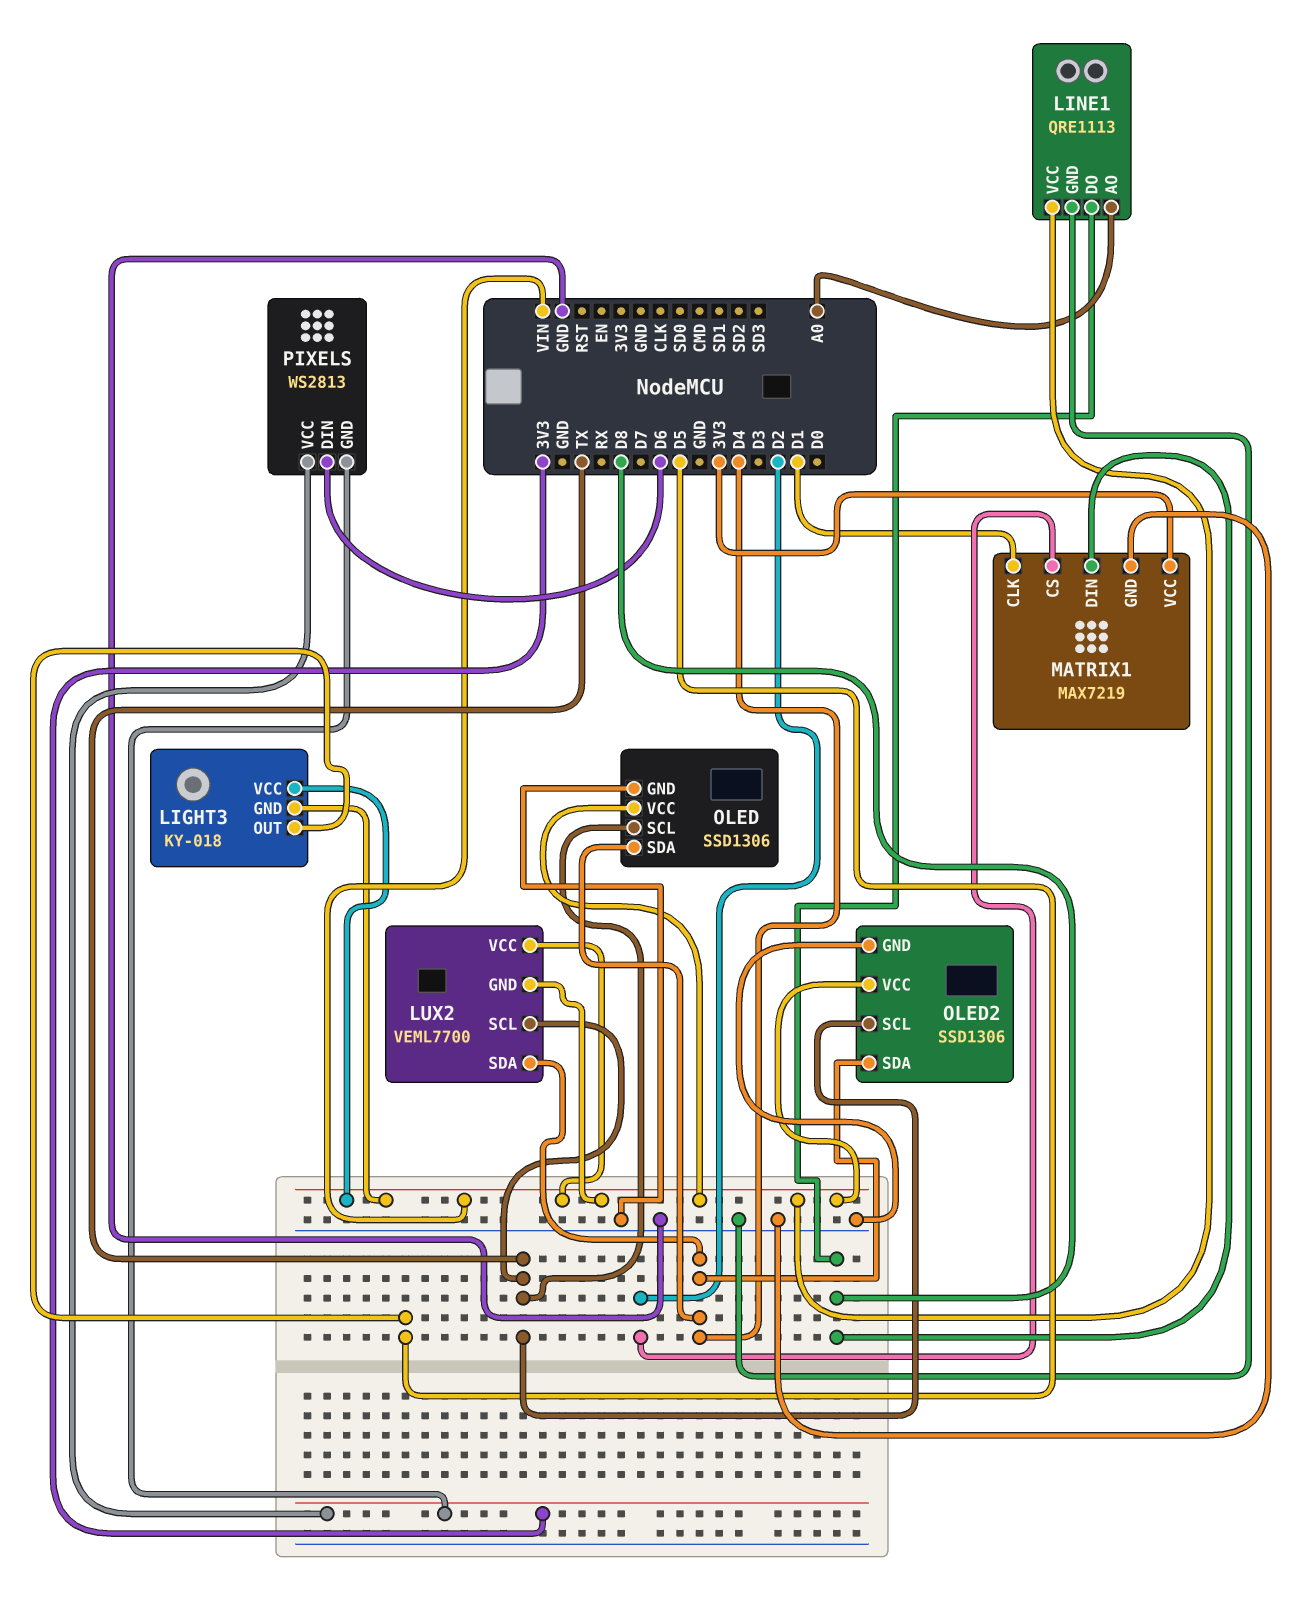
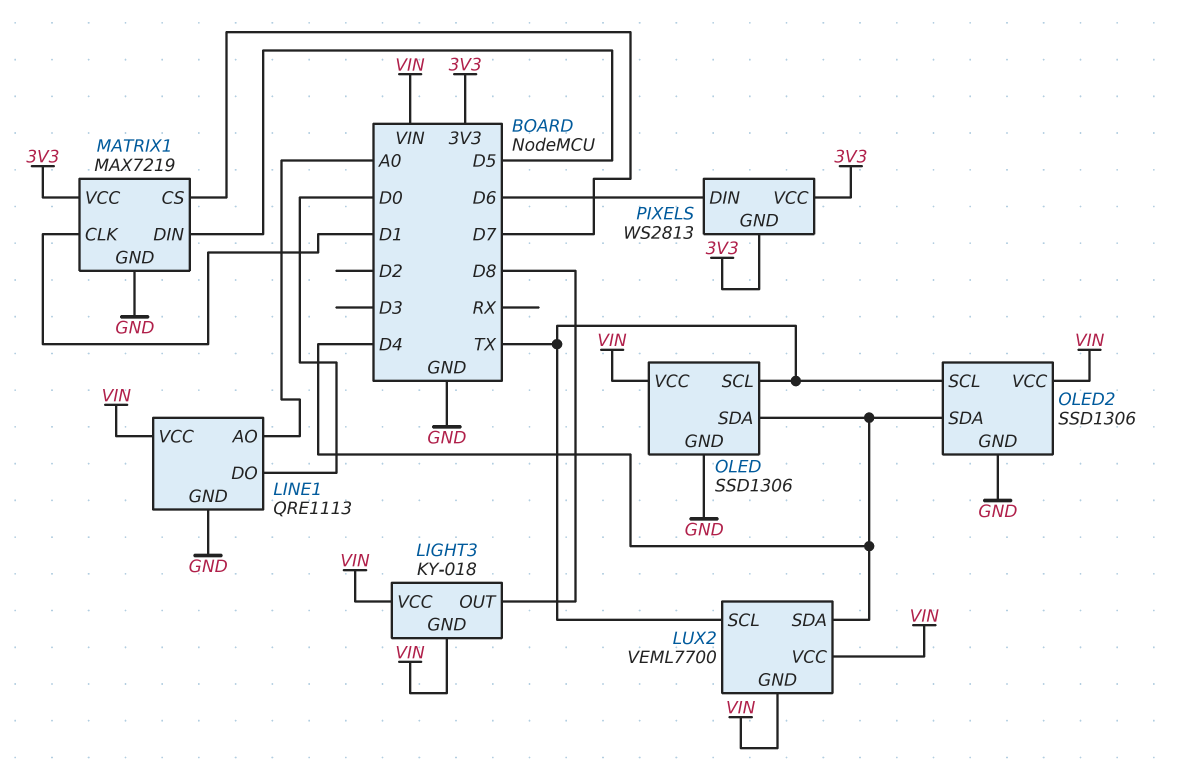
LIGHT3 pin OUT: D5 -> D8
LINE1 pin DO: D8 -> D0
MATRIX1 pin CS: D2 -> D7
MATRIX1 pin DIN: D8 -> D5

